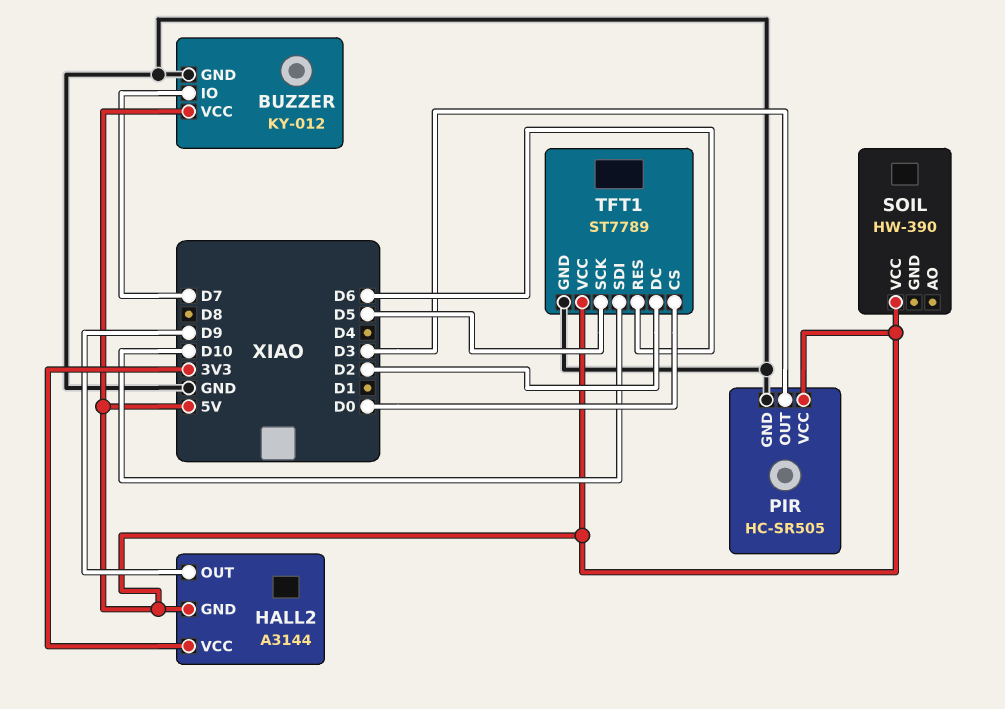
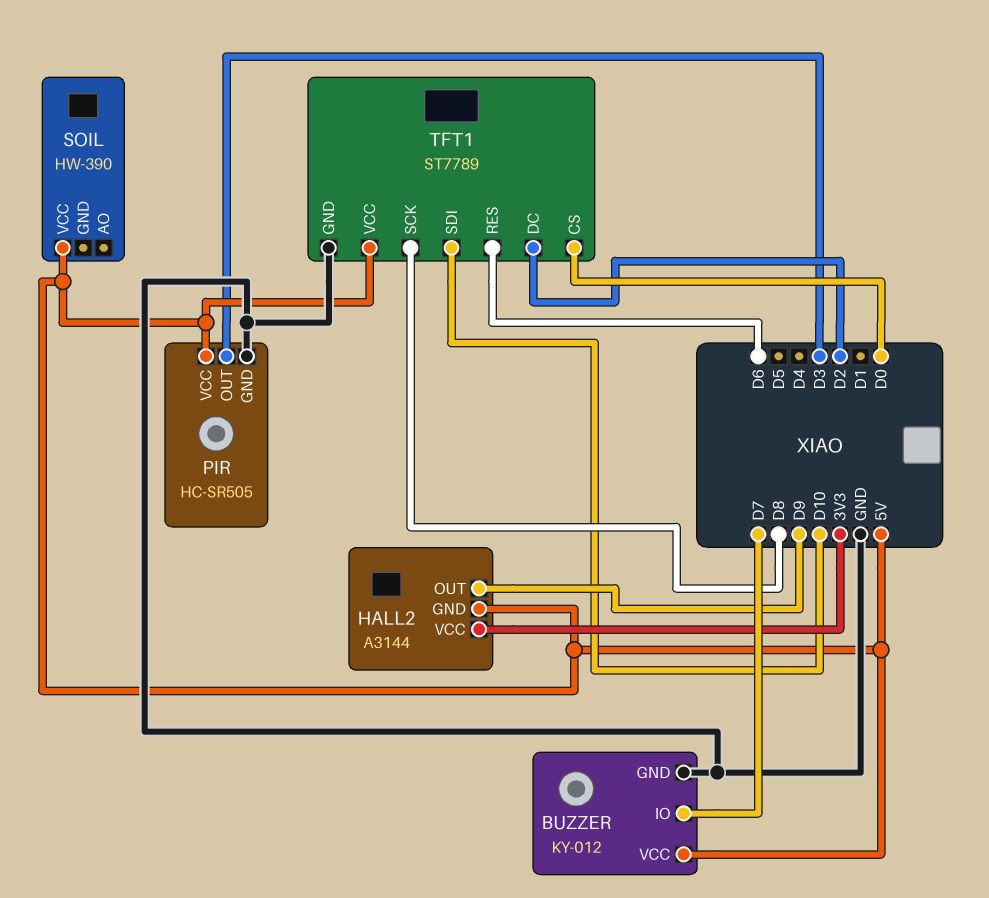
TFT1 pin SCK: D5 -> D8

